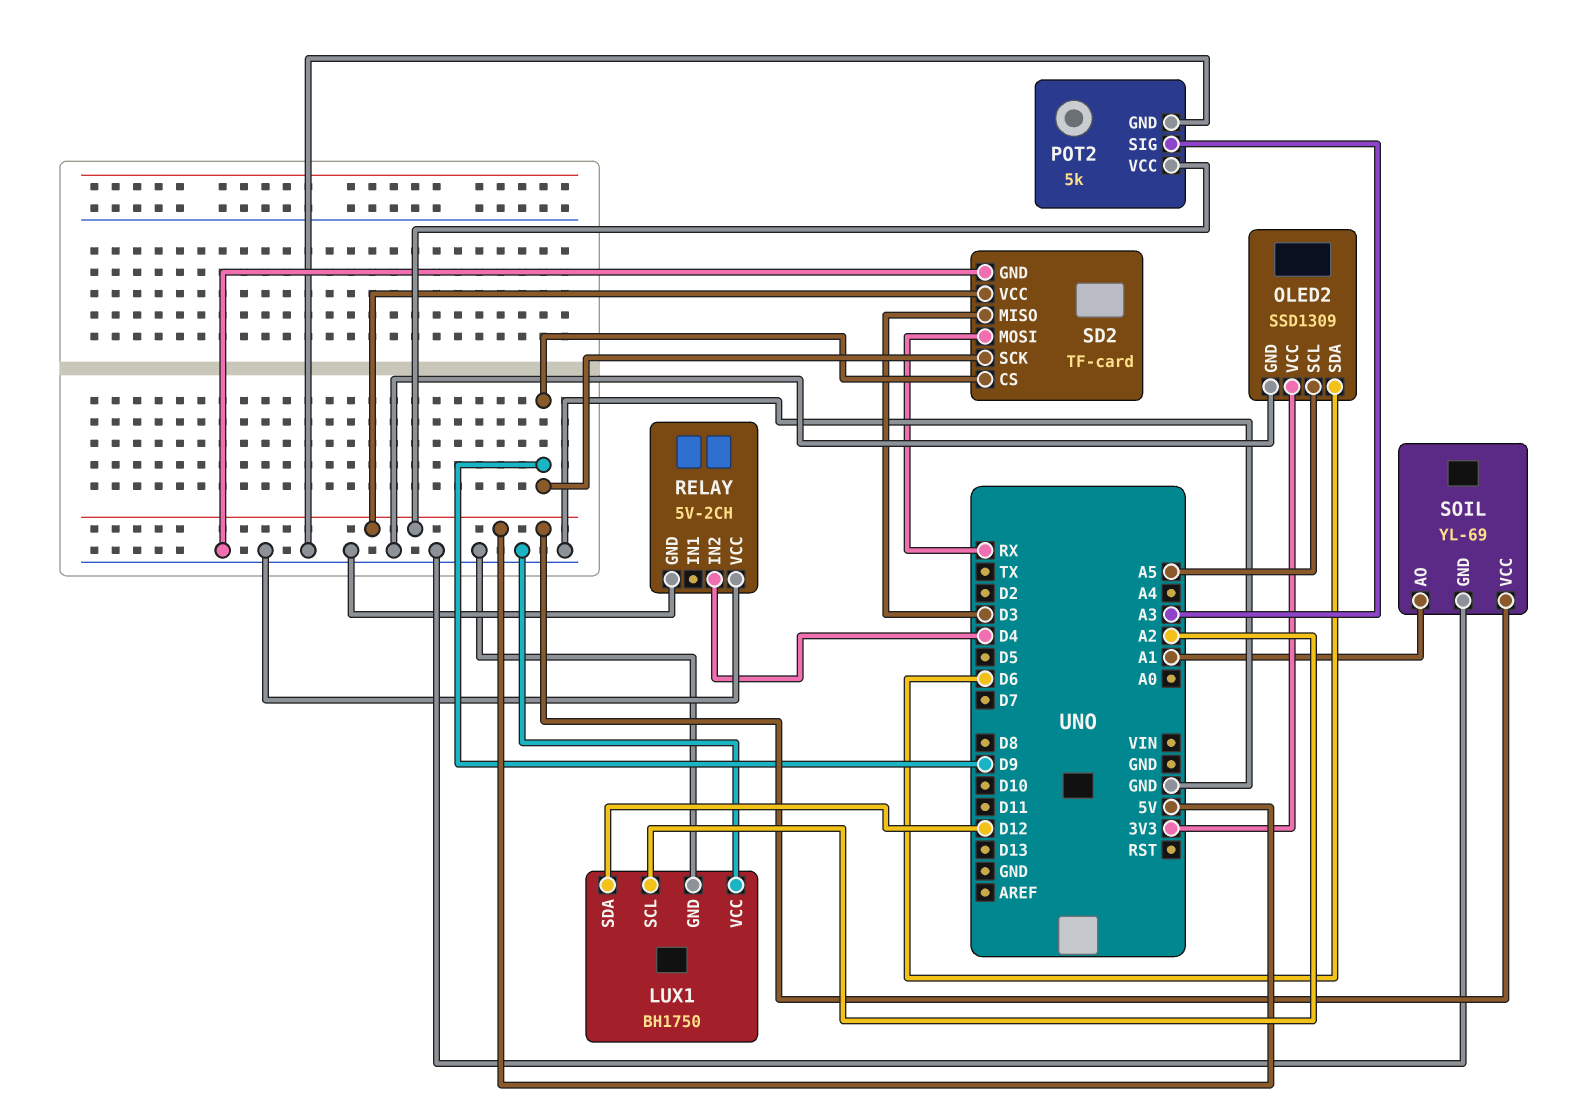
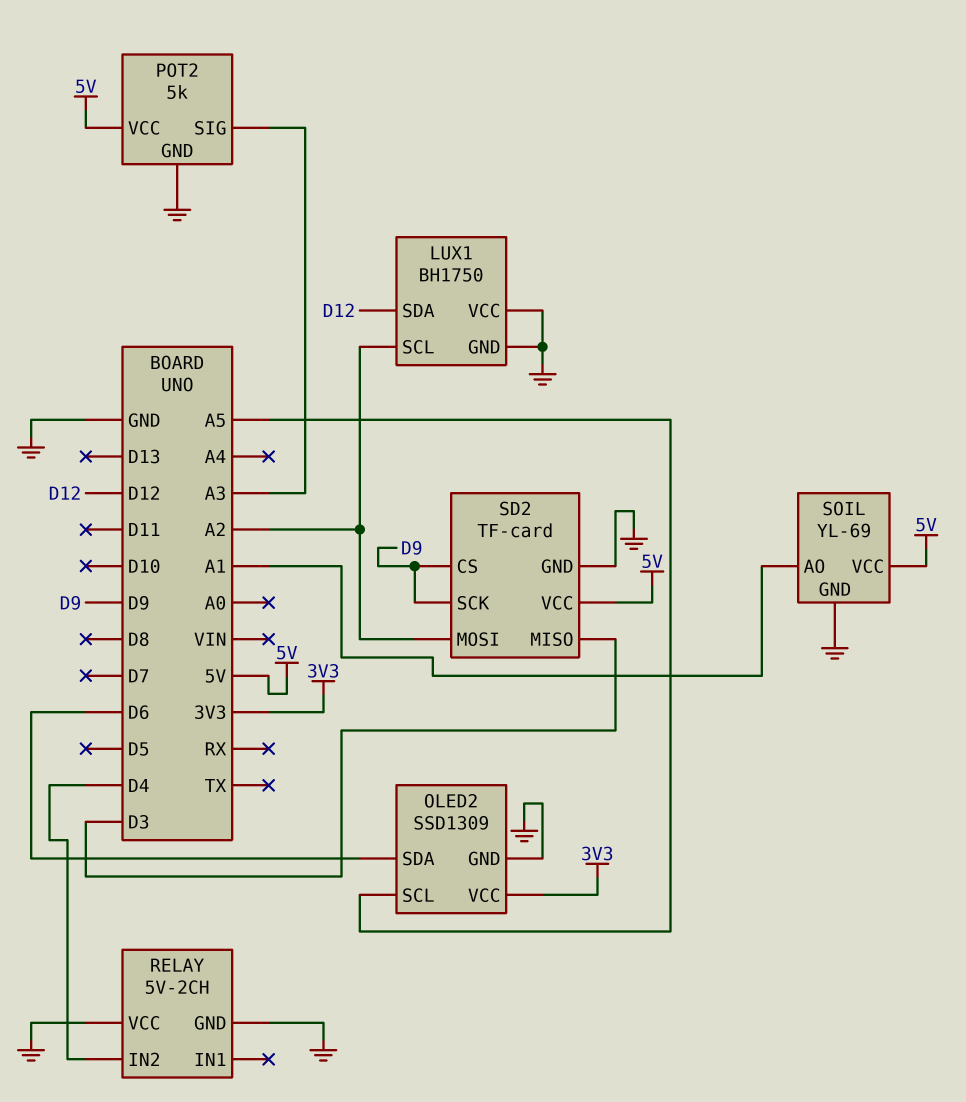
SD2 pin MOSI: RX -> A2

